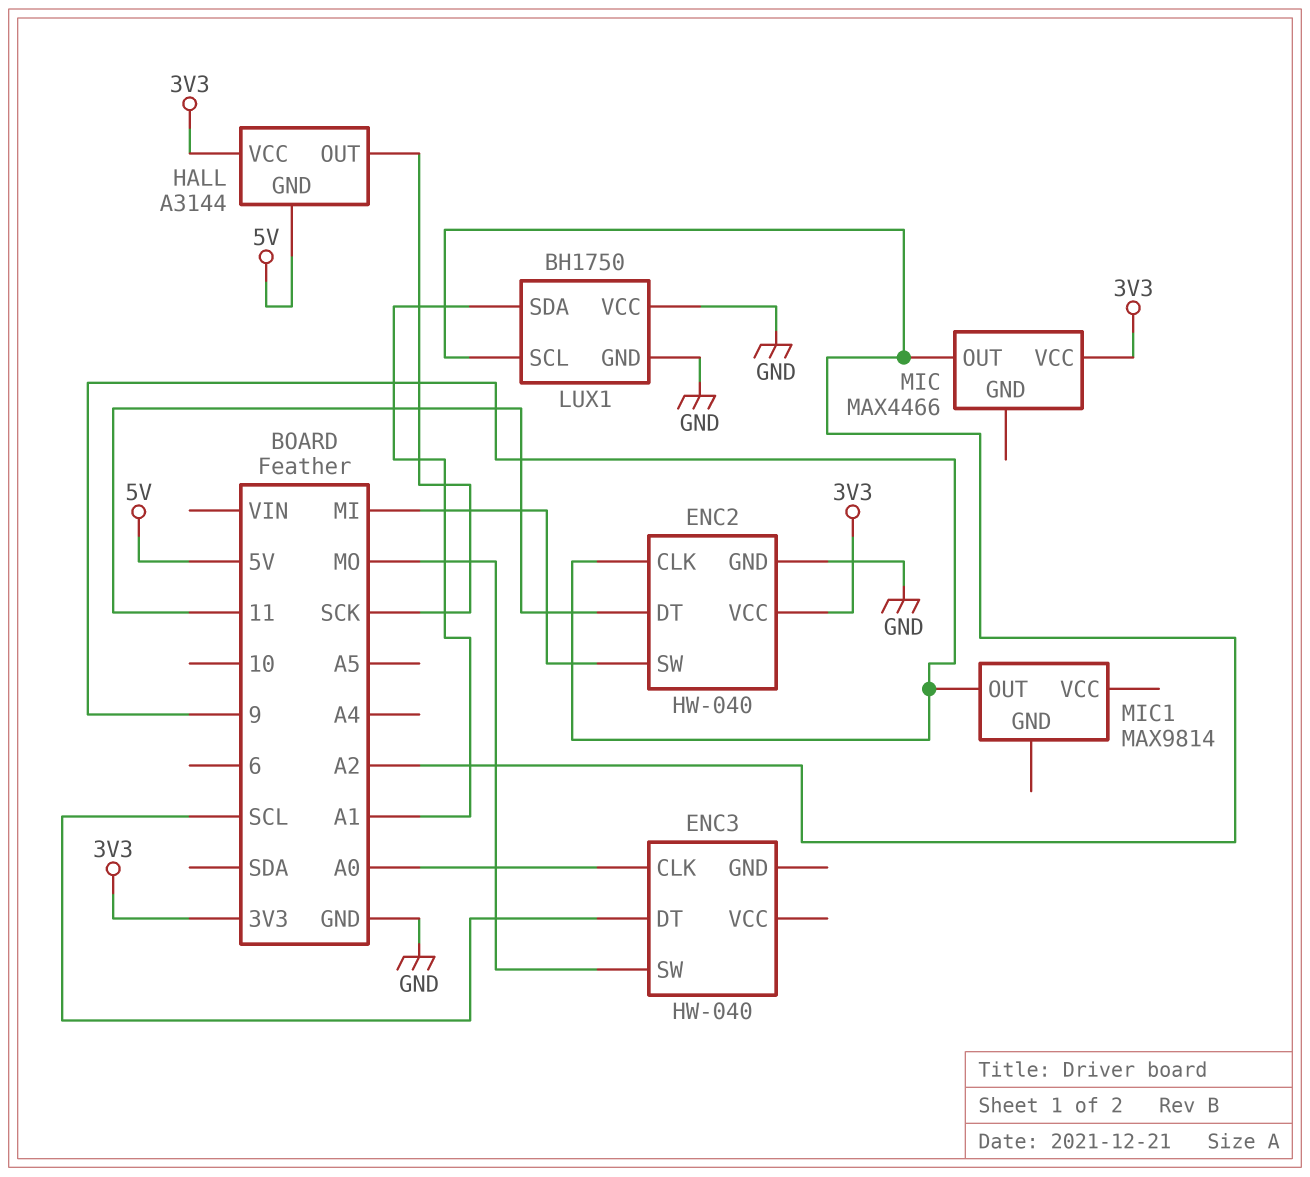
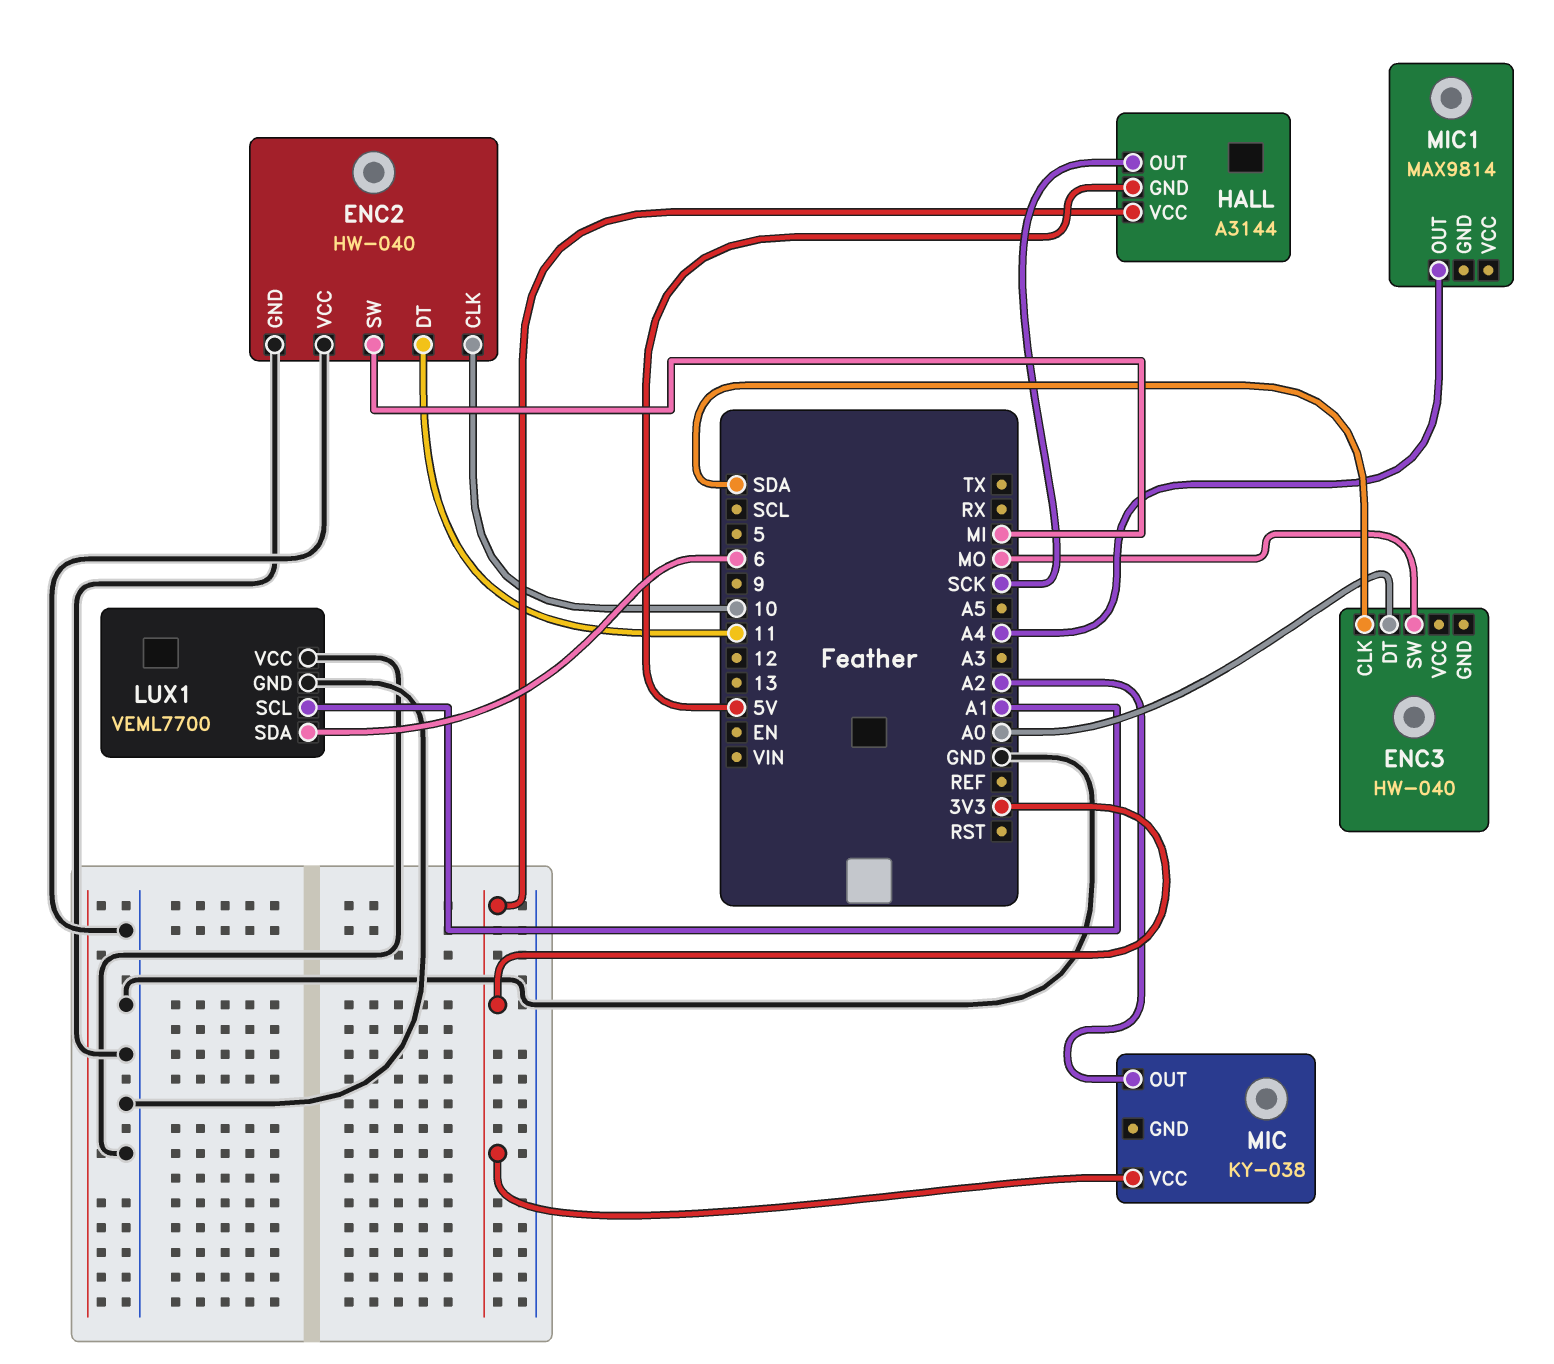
ENC2 pin CLK: 9 -> 10
ENC2 pin VCC: 3V3 -> GND
ENC3 pin CLK: A0 -> SDA
ENC3 pin DT: SCL -> A0
LUX1: BH1750 -> VEML7700
LUX1 pin SCL: A2 -> A1
LUX1 pin SDA: A1 -> 6
MIC: MAX4466 -> KY-038
MIC1 pin OUT: 9 -> A4

